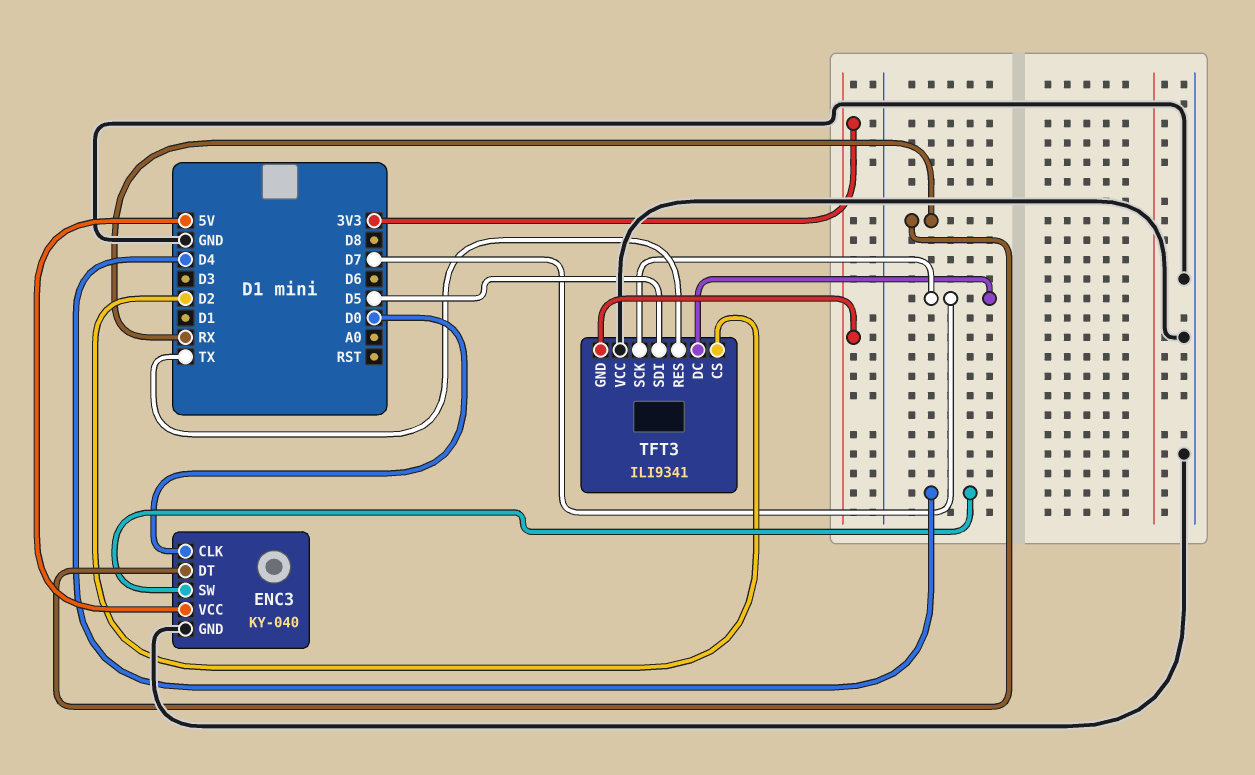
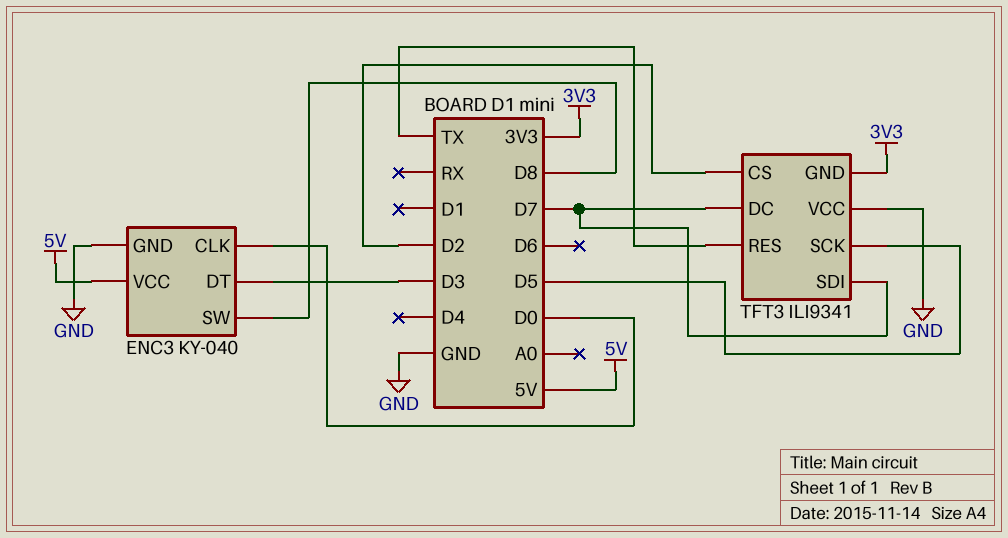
ENC3 pin DT: RX -> D3
ENC3 pin SW: D4 -> D8
TFT3 pin SCK: D7 -> D5
TFT3 pin SDI: D5 -> D7

